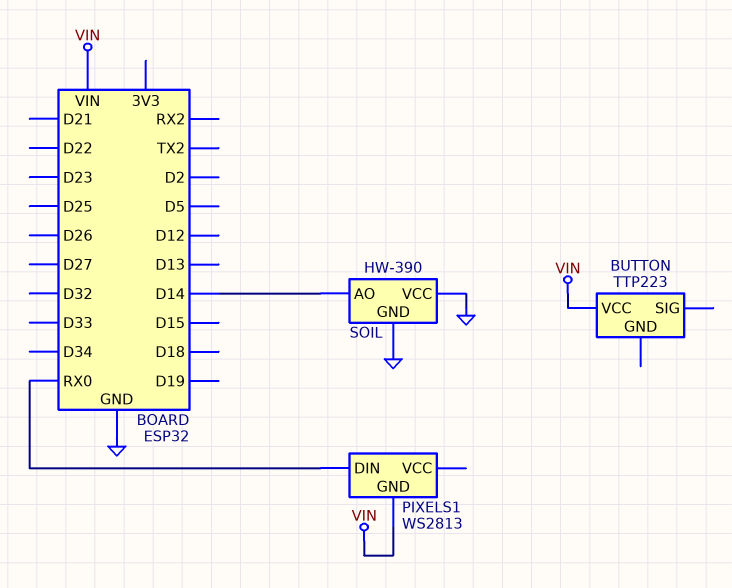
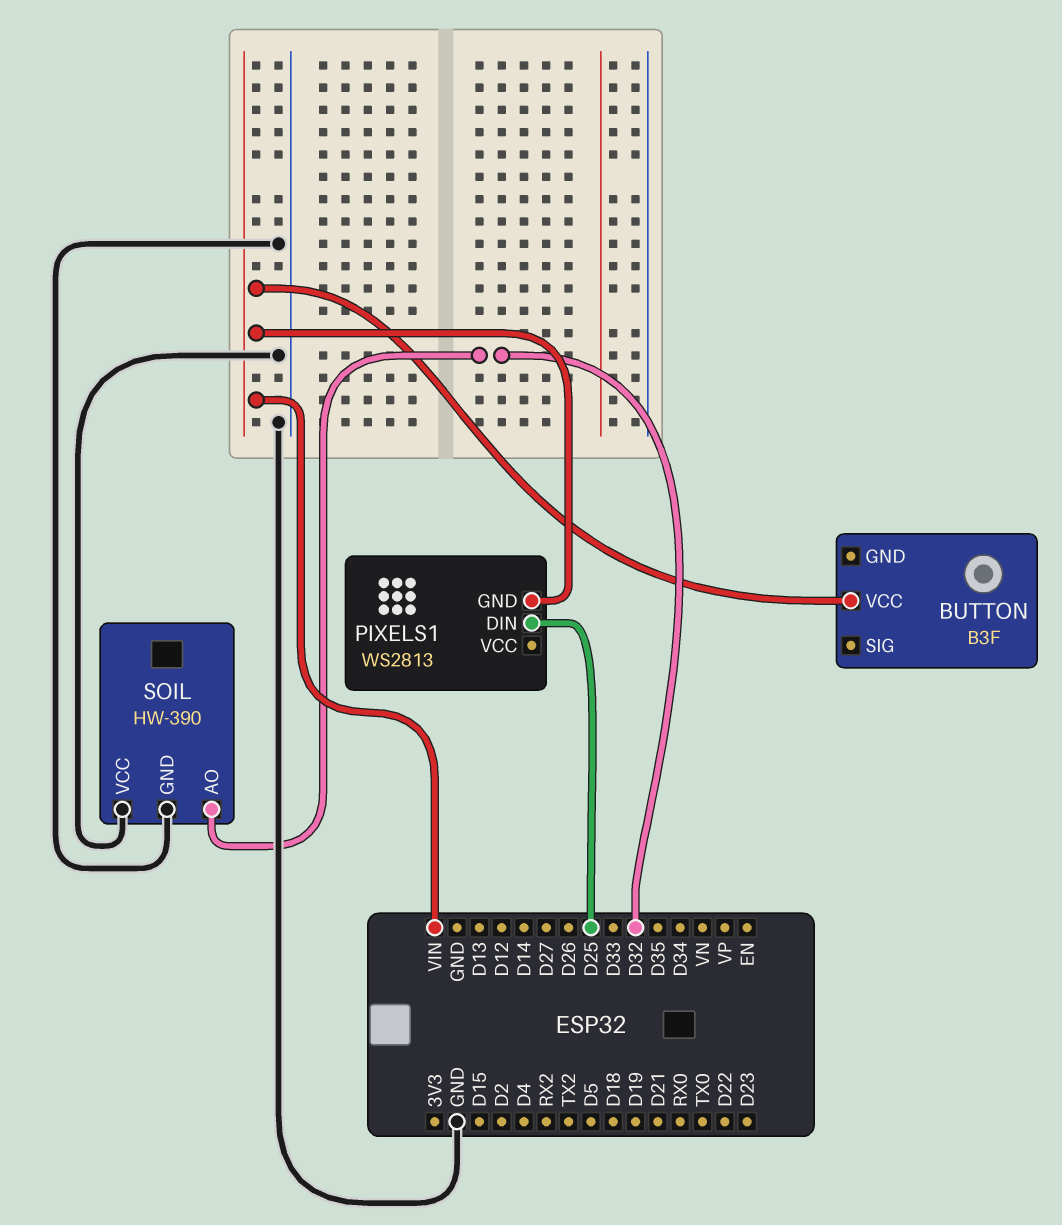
BUTTON: TTP223 -> B3F
PIXELS1 pin DIN: RX0 -> D25
SOIL pin AO: D14 -> D32

